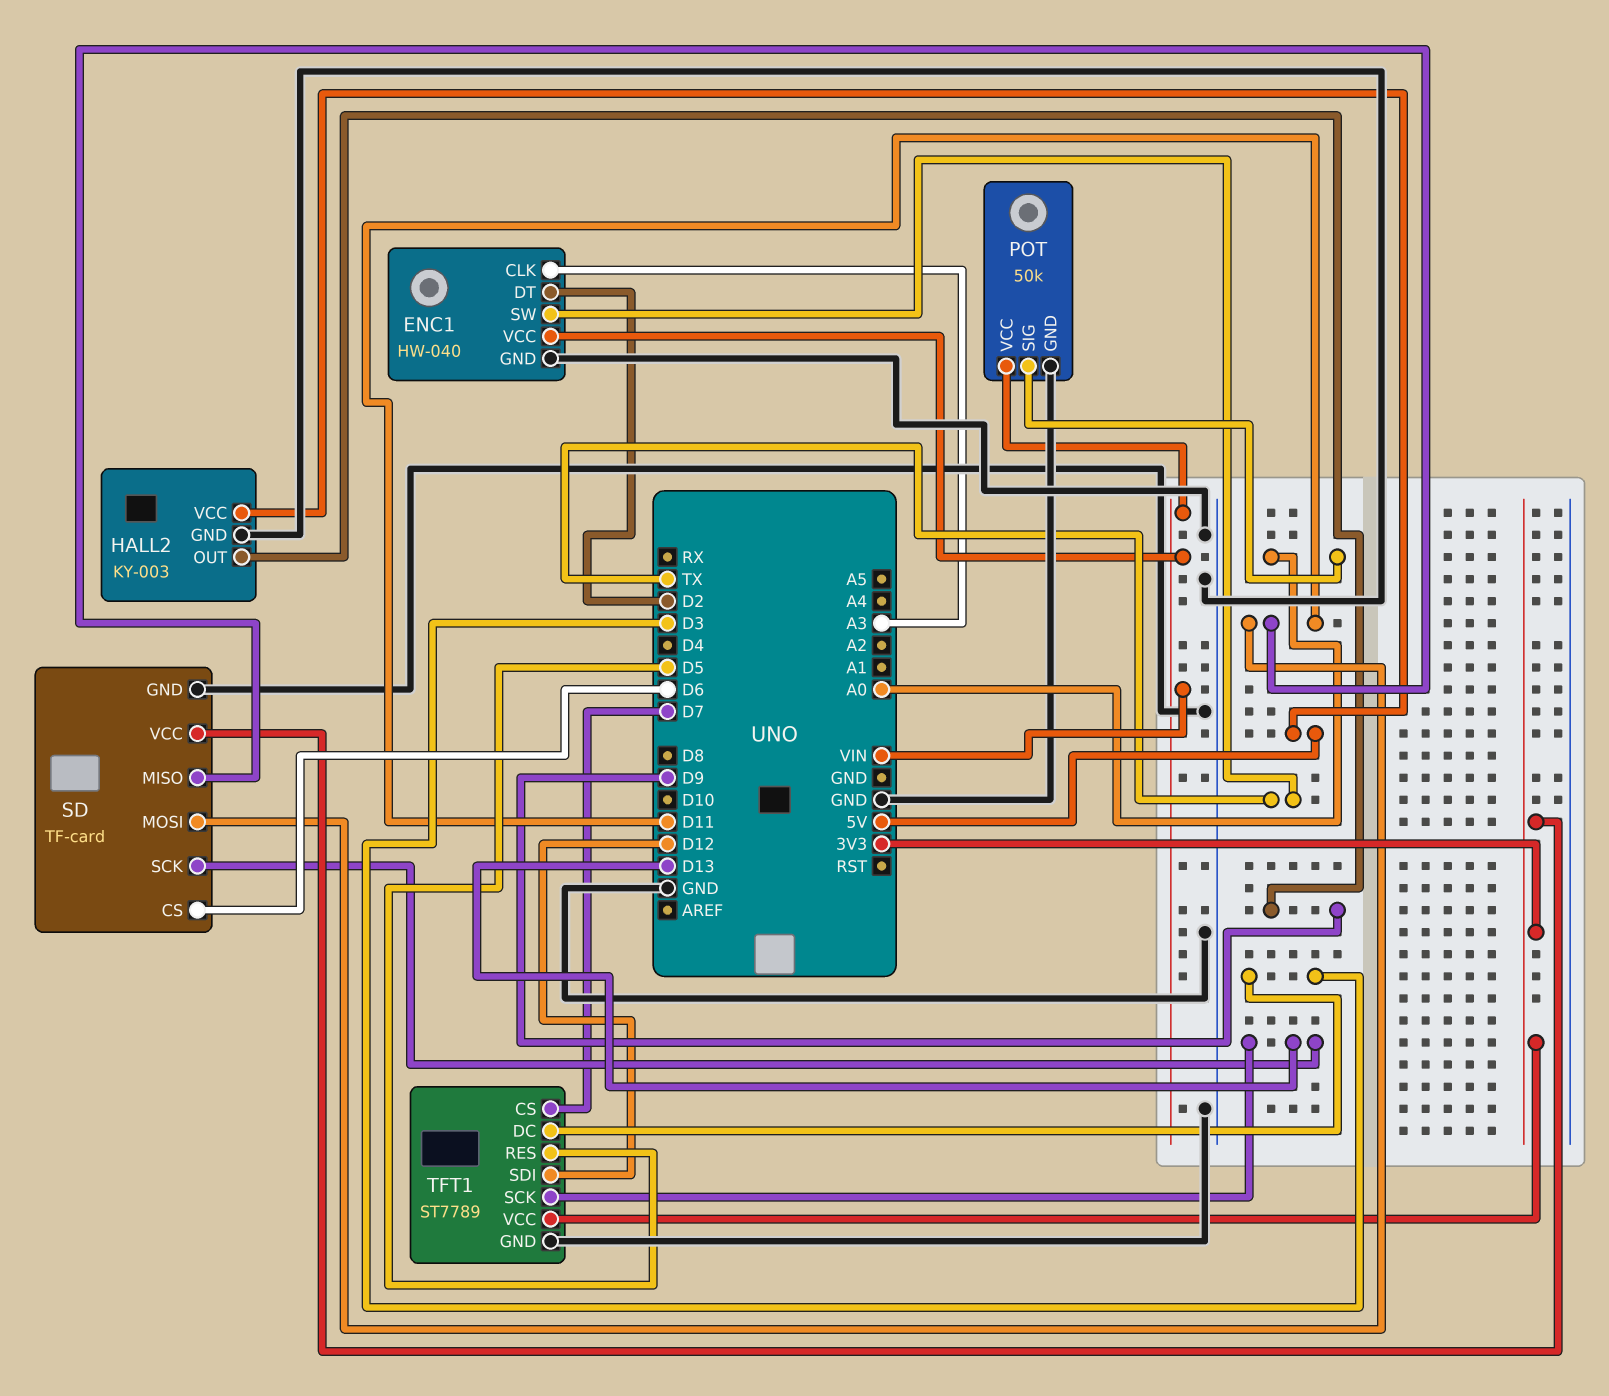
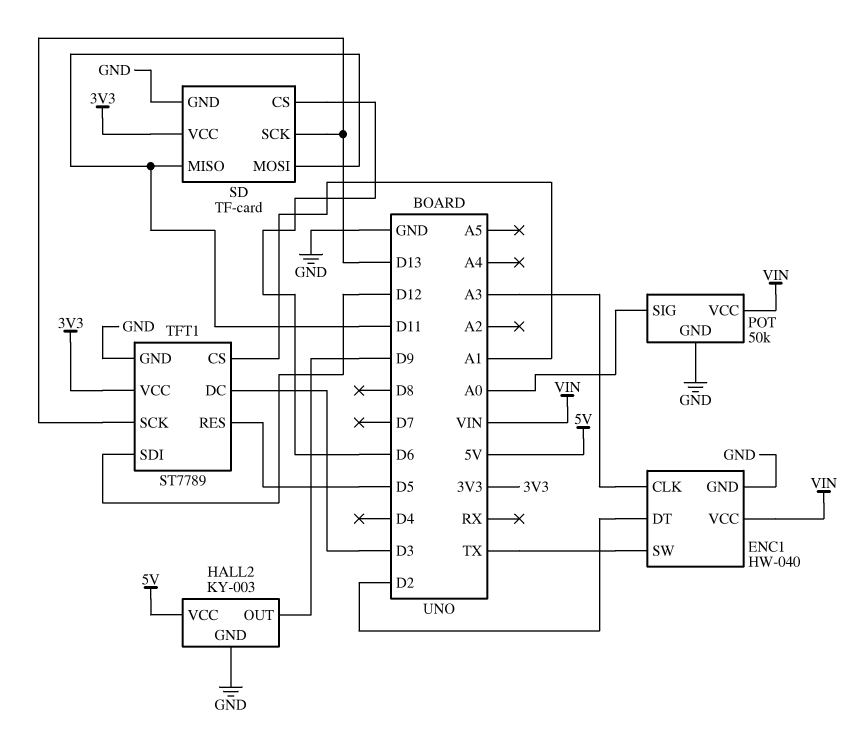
TFT1 pin CS: D7 -> A1

